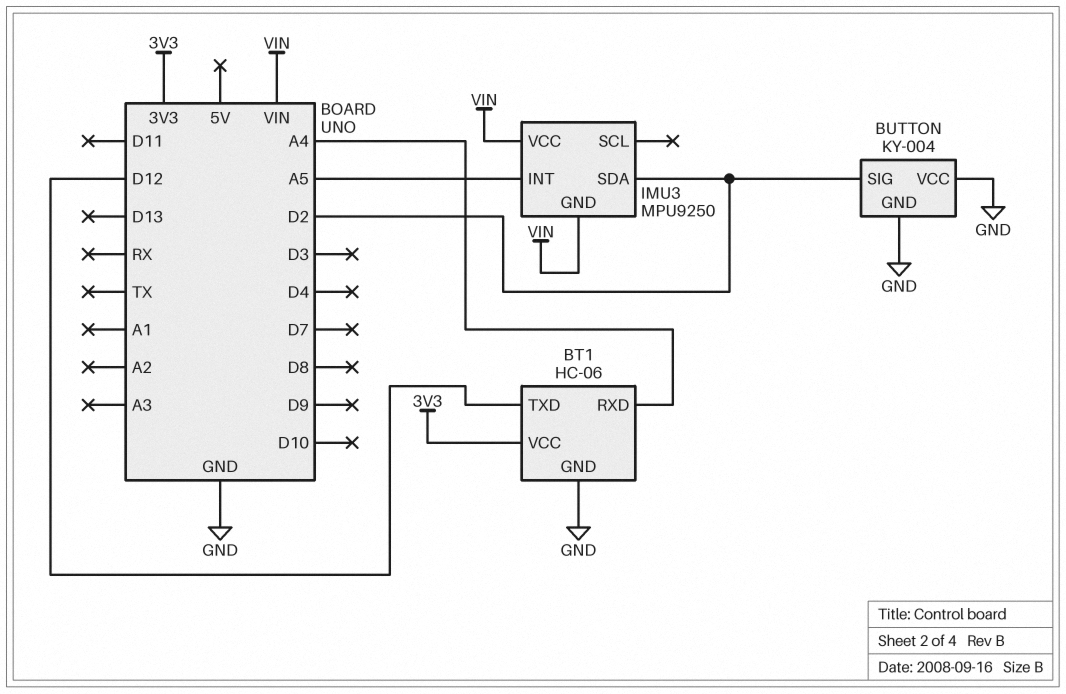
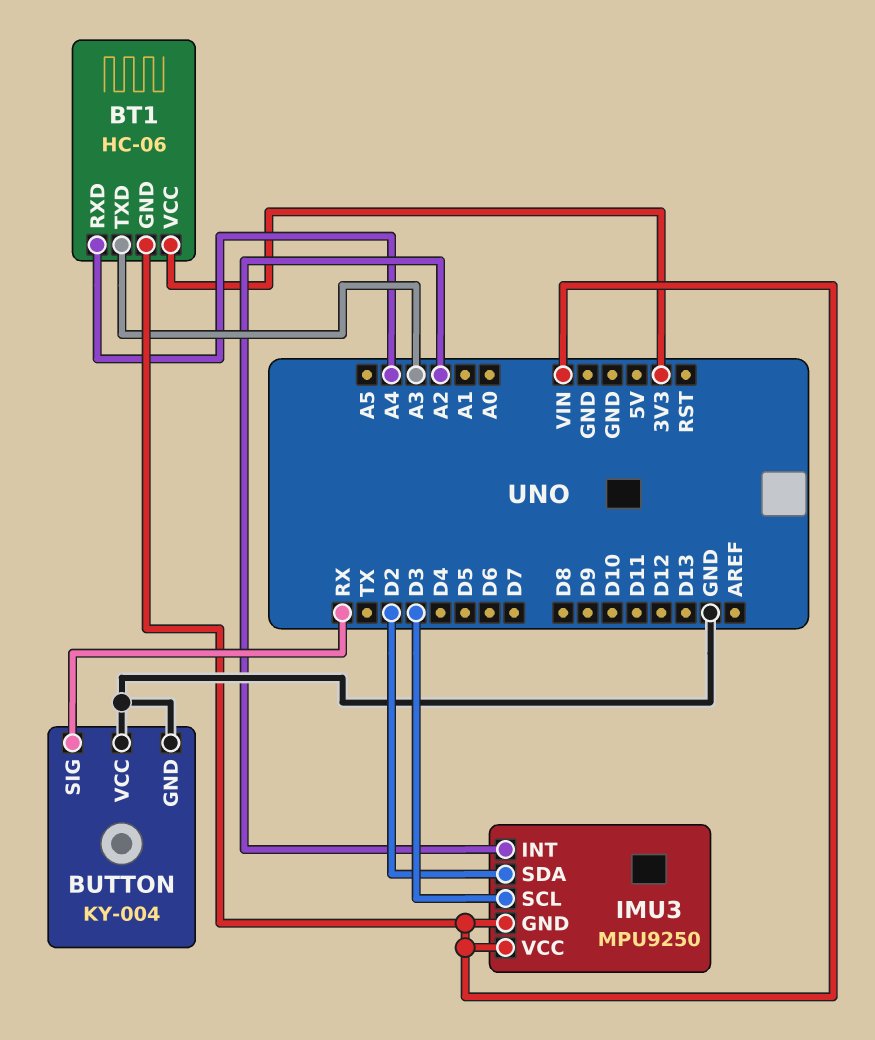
BT1 pin GND: GND -> VIN
BT1 pin TXD: D12 -> A3
BUTTON pin SIG: D2 -> RX
IMU3 pin INT: A5 -> A2
IMU3 pin SCL: none -> D3

